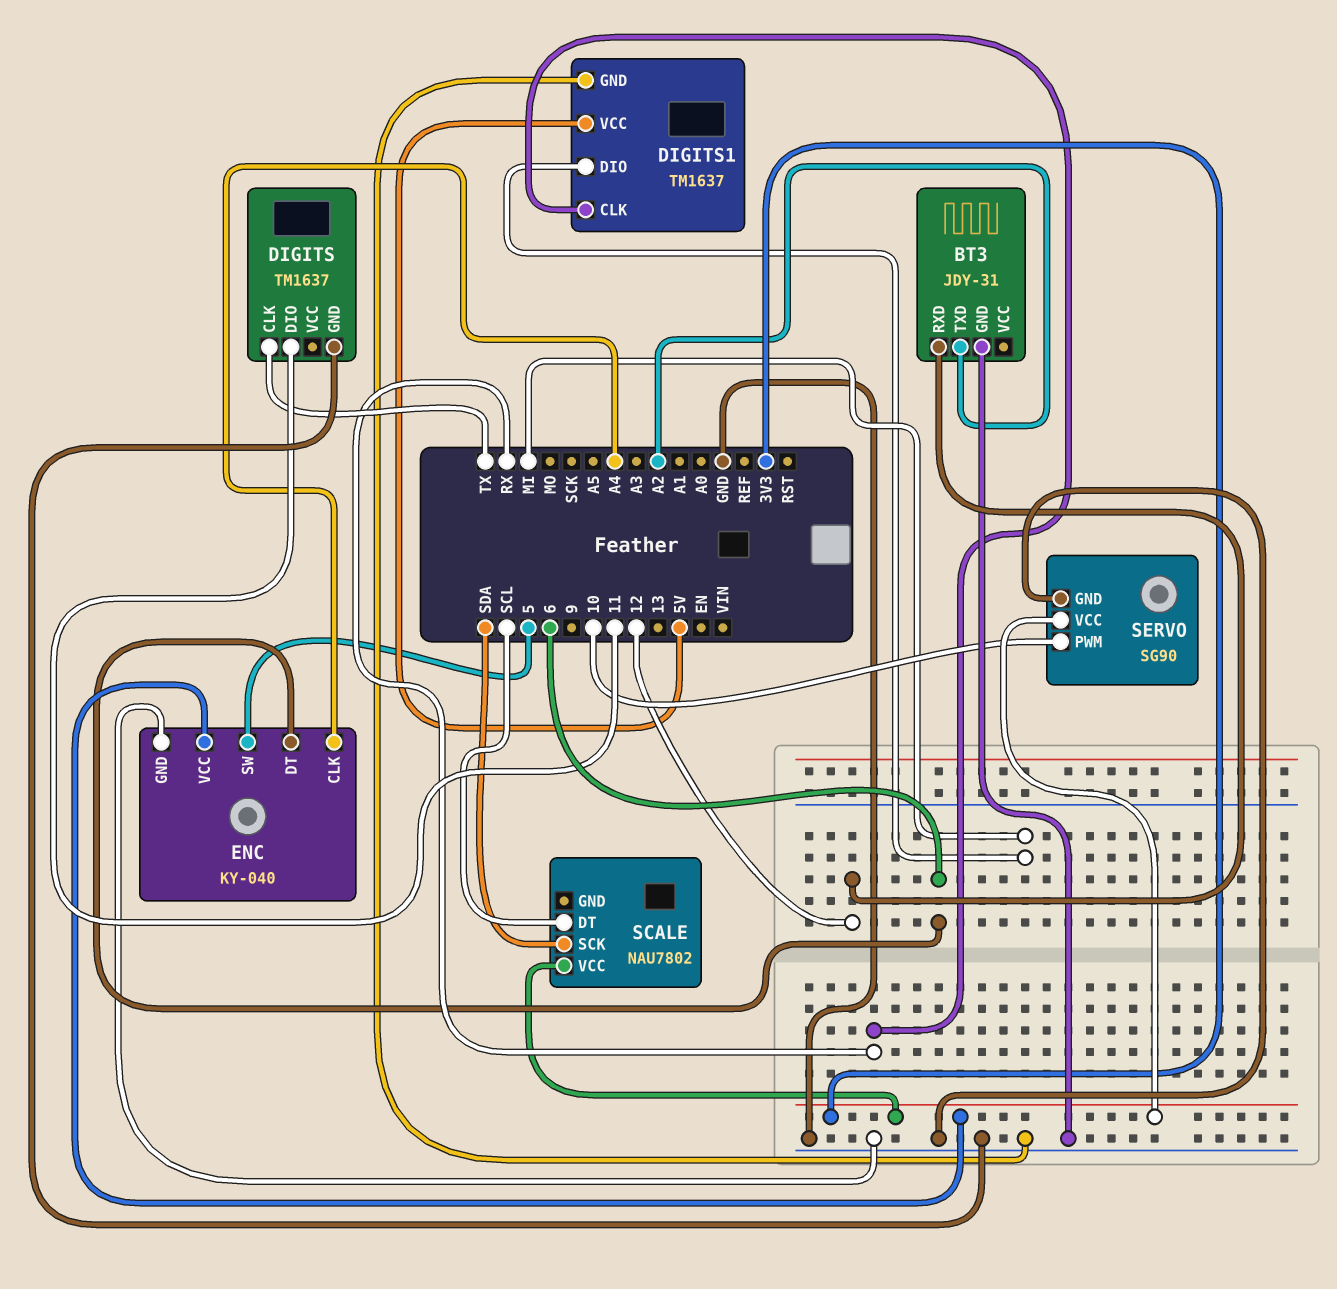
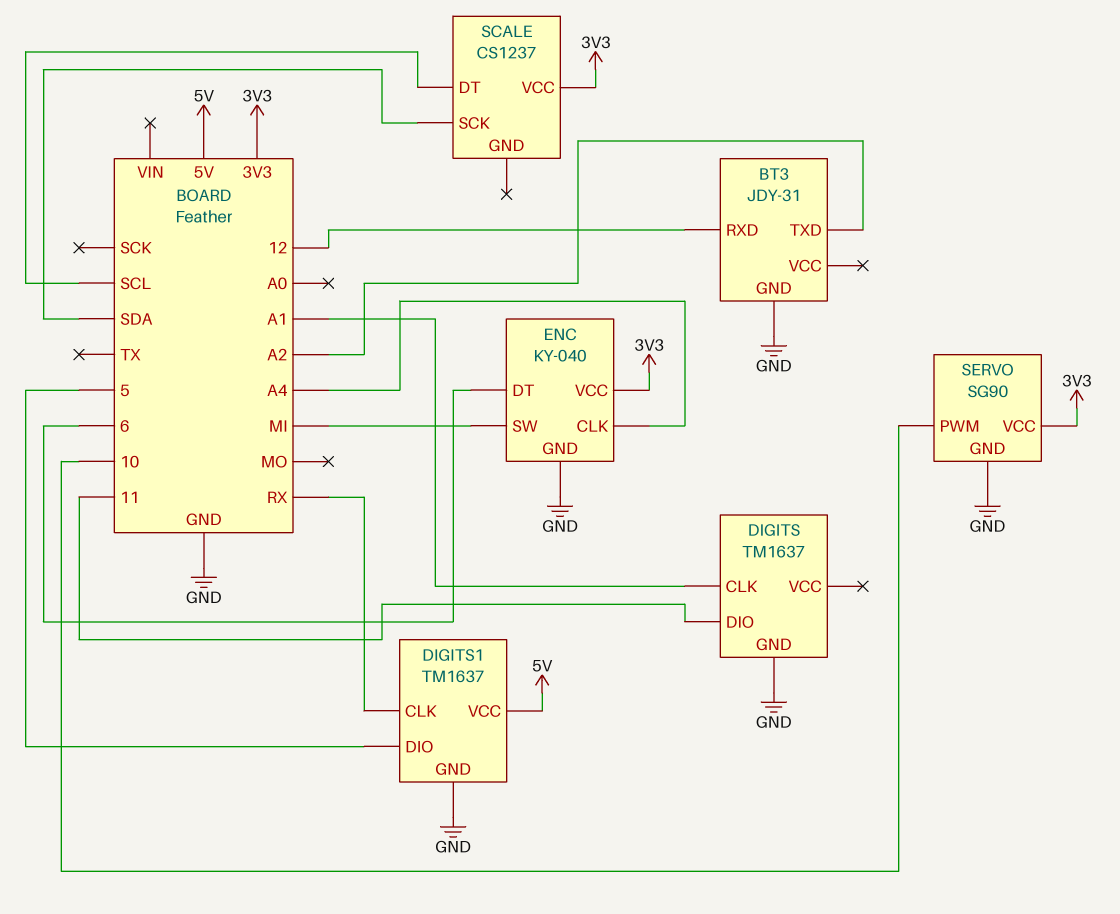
DIGITS pin CLK: TX -> A1
DIGITS1 pin DIO: MI -> 5
ENC pin SW: 5 -> MI
SCALE: NAU7802 -> CS1237

